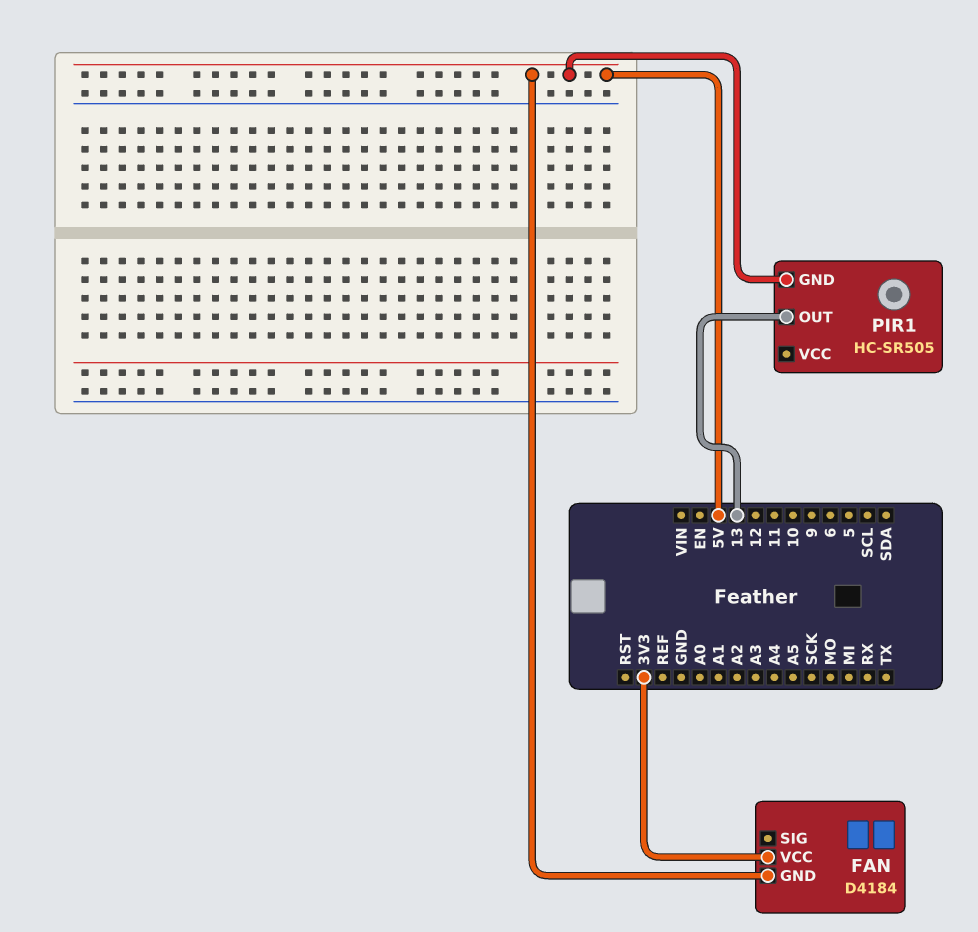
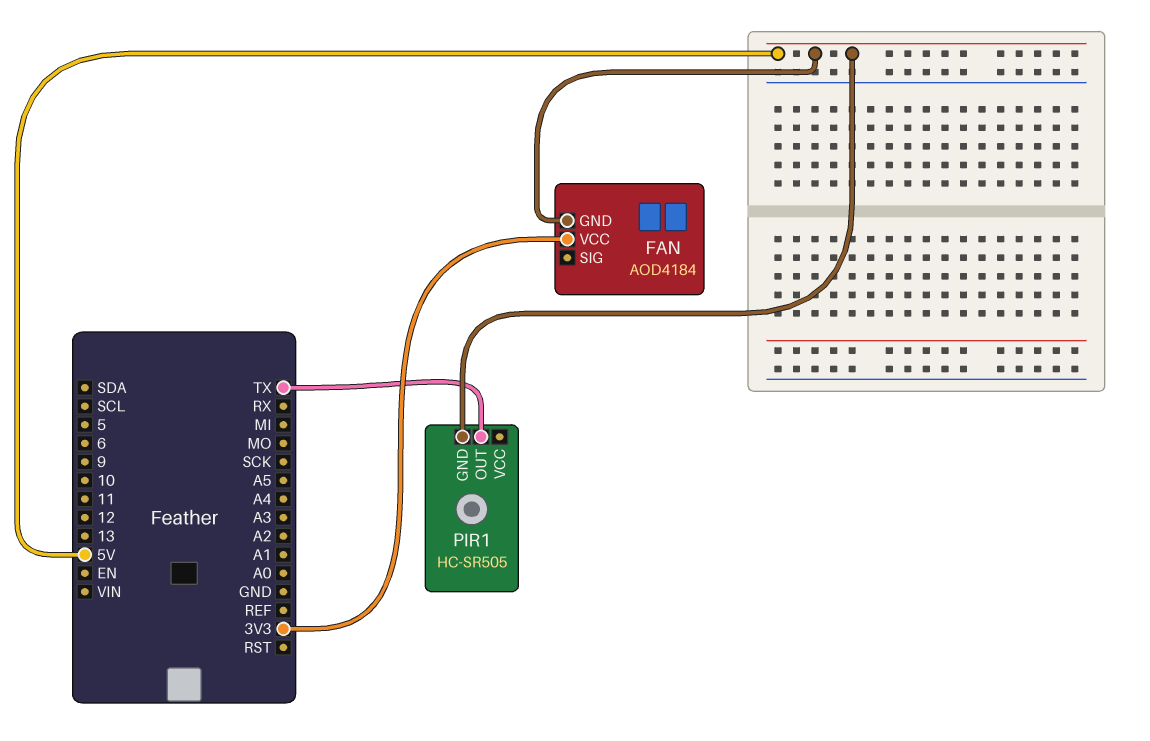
FAN: D4184 -> AOD4184
PIR1 pin OUT: 13 -> TX

